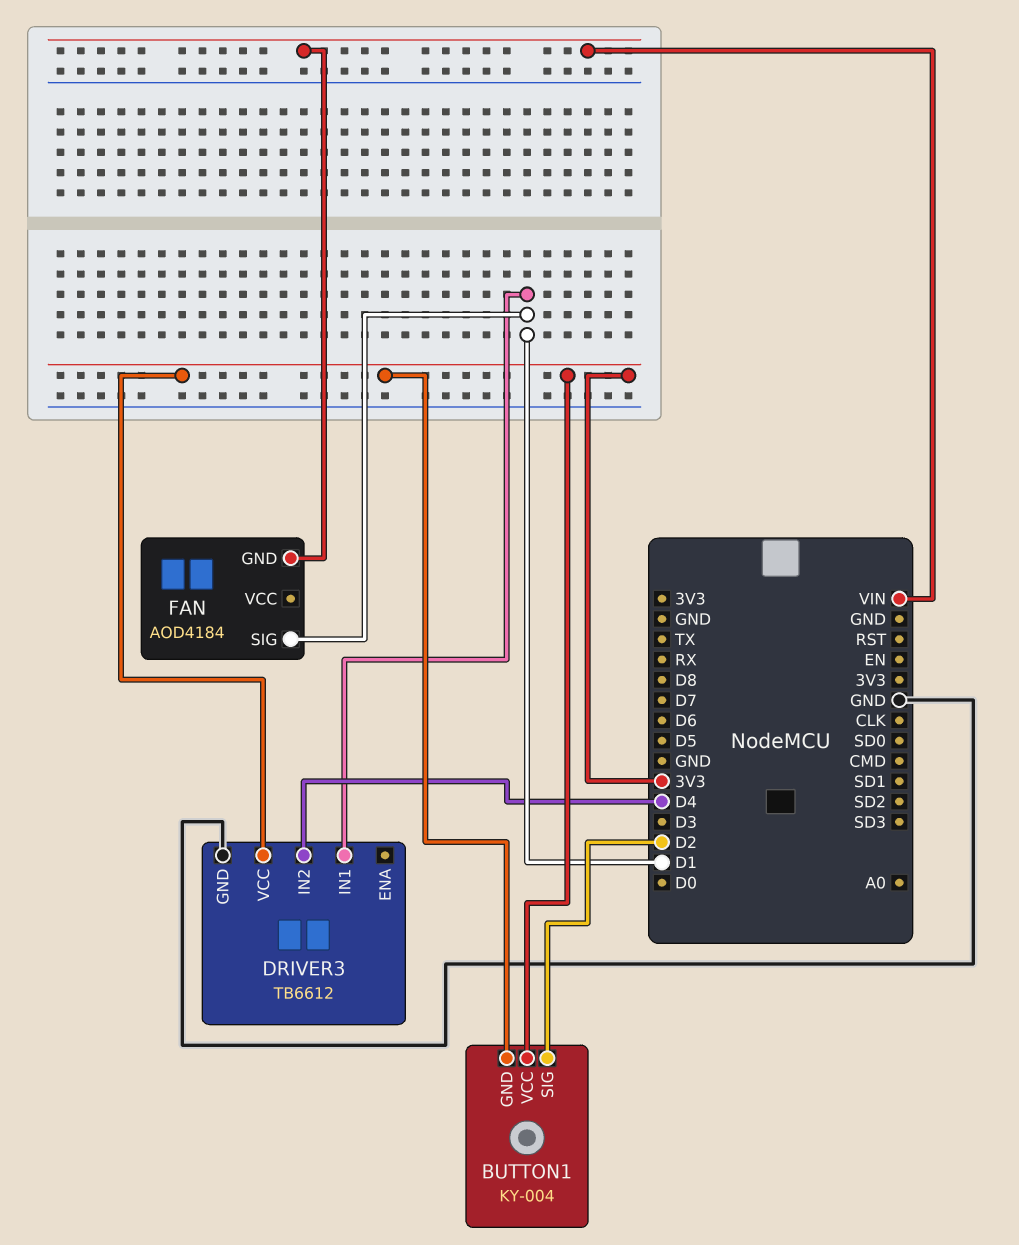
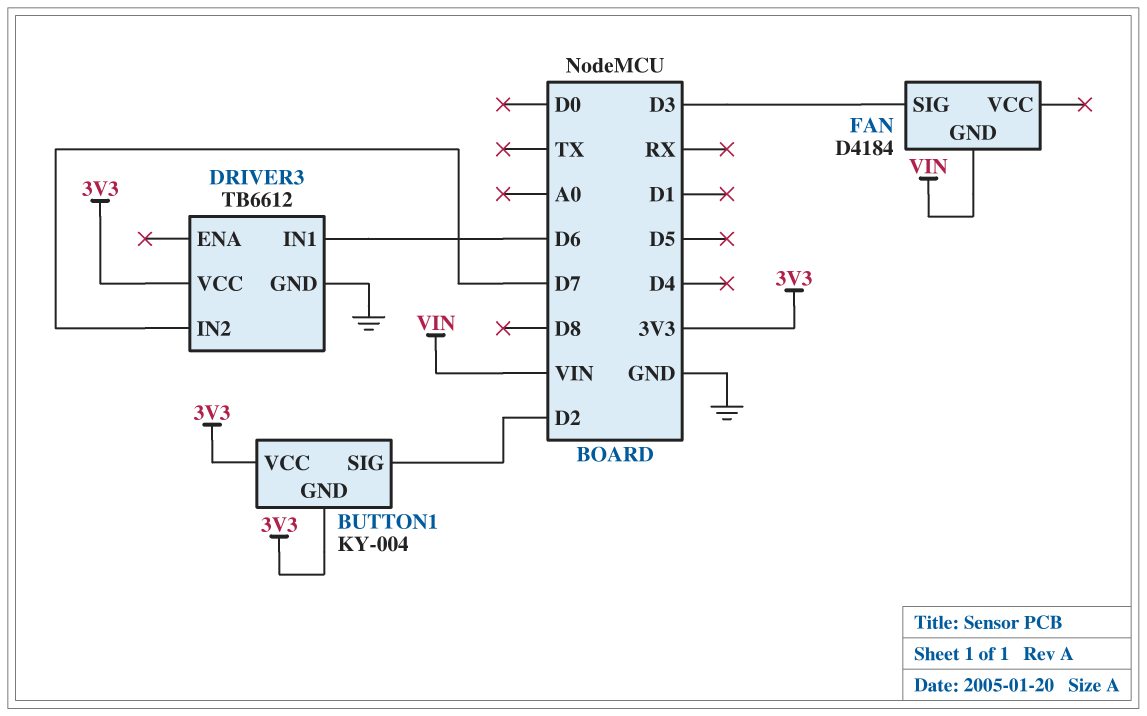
DRIVER3 pin IN1: D1 -> D6
DRIVER3 pin IN2: D4 -> D7
FAN: AOD4184 -> D4184
FAN pin SIG: D1 -> D3

